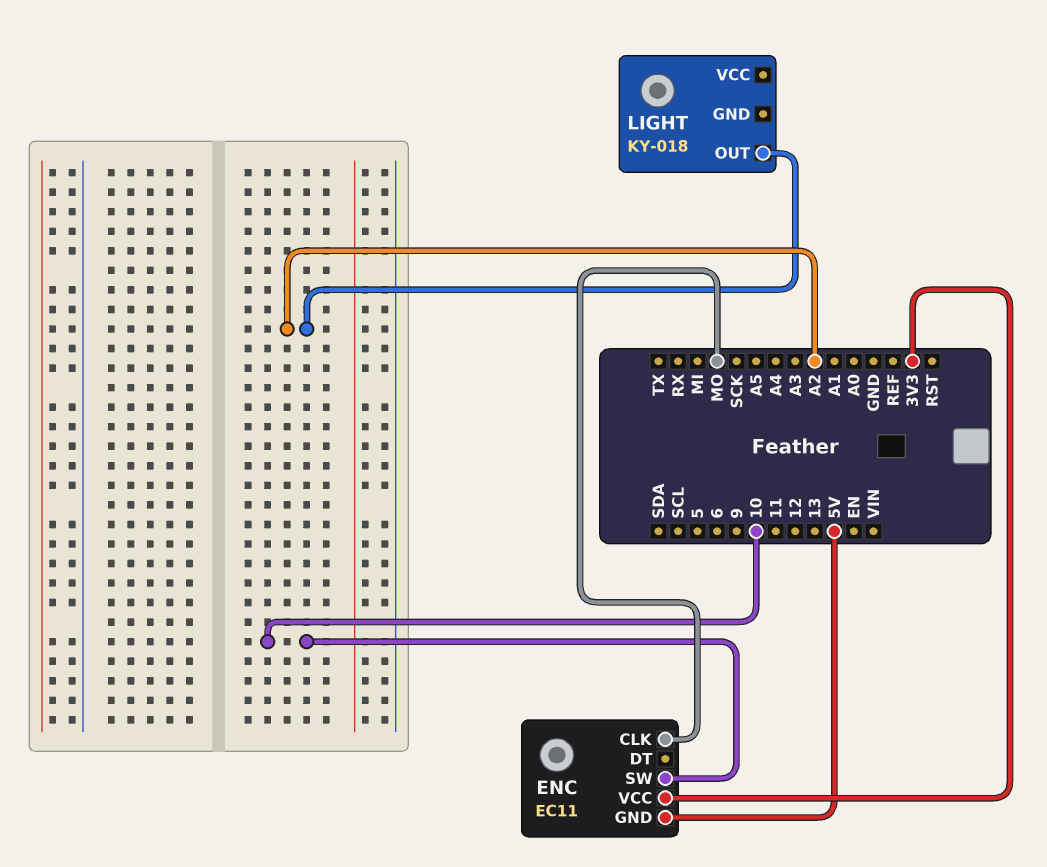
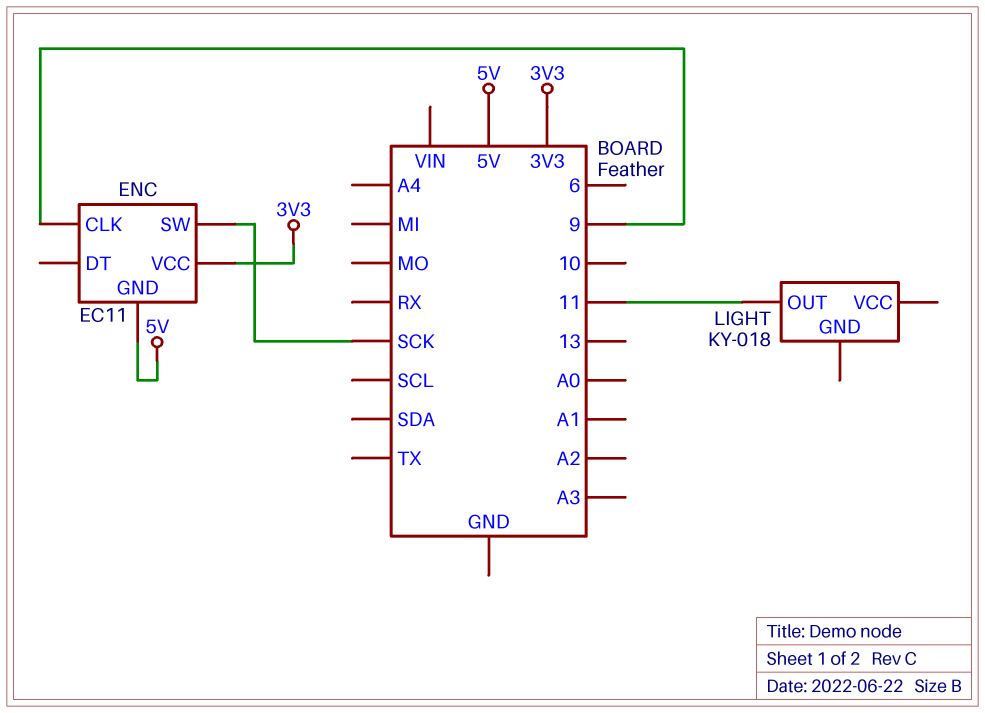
ENC pin CLK: MO -> 9
ENC pin SW: 10 -> SCK
LIGHT pin OUT: A2 -> 11

